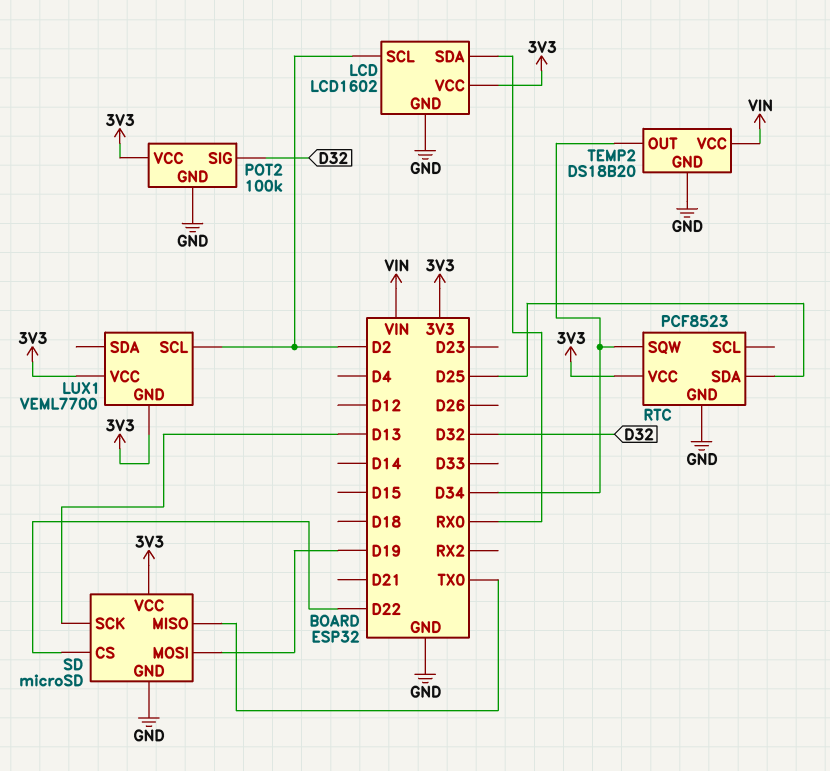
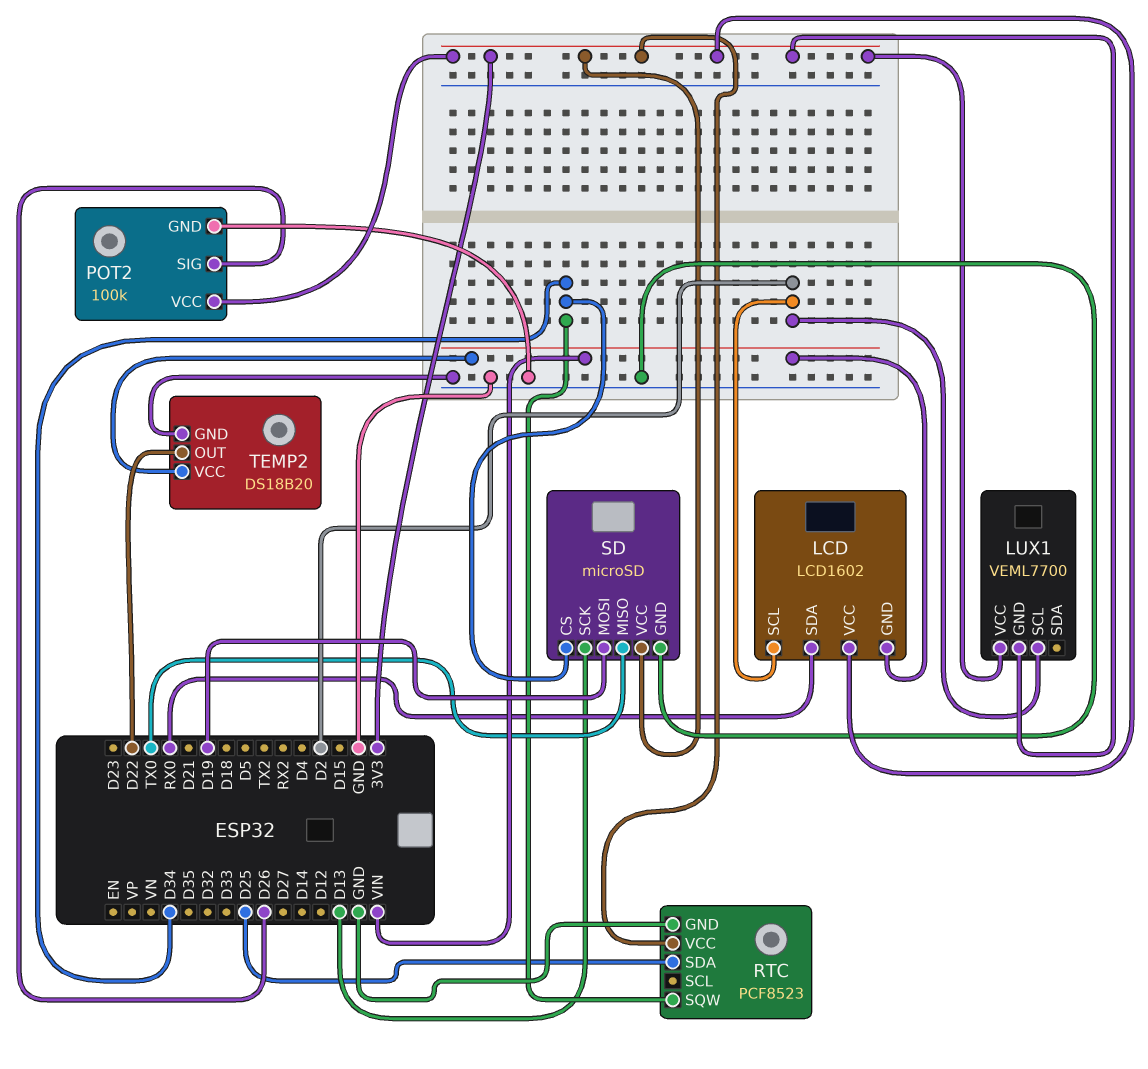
LCD pin GND: GND -> VIN
POT2 pin SIG: D32 -> D26
SD pin CS: D22 -> D34
TEMP2 pin OUT: D34 -> D22

